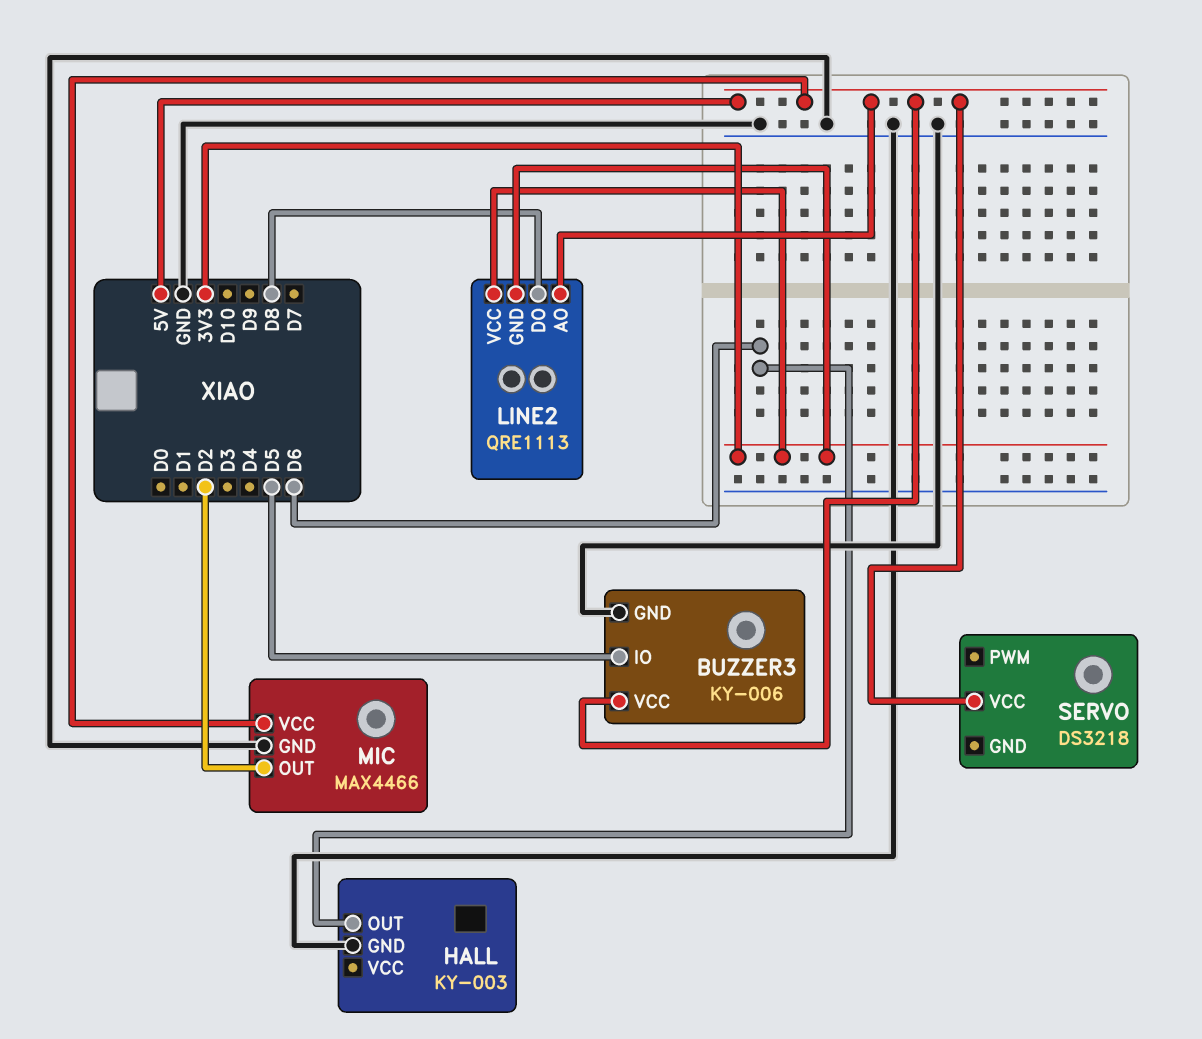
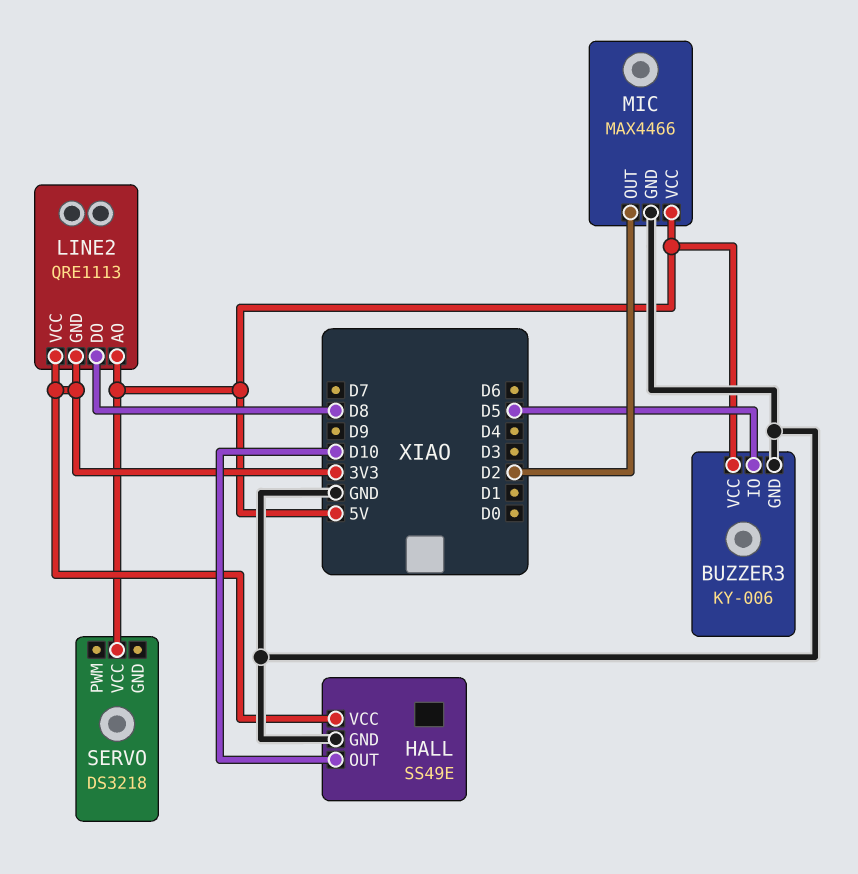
HALL: KY-003 -> SS49E
HALL pin OUT: D6 -> D10
HALL pin VCC: none -> 3V3

